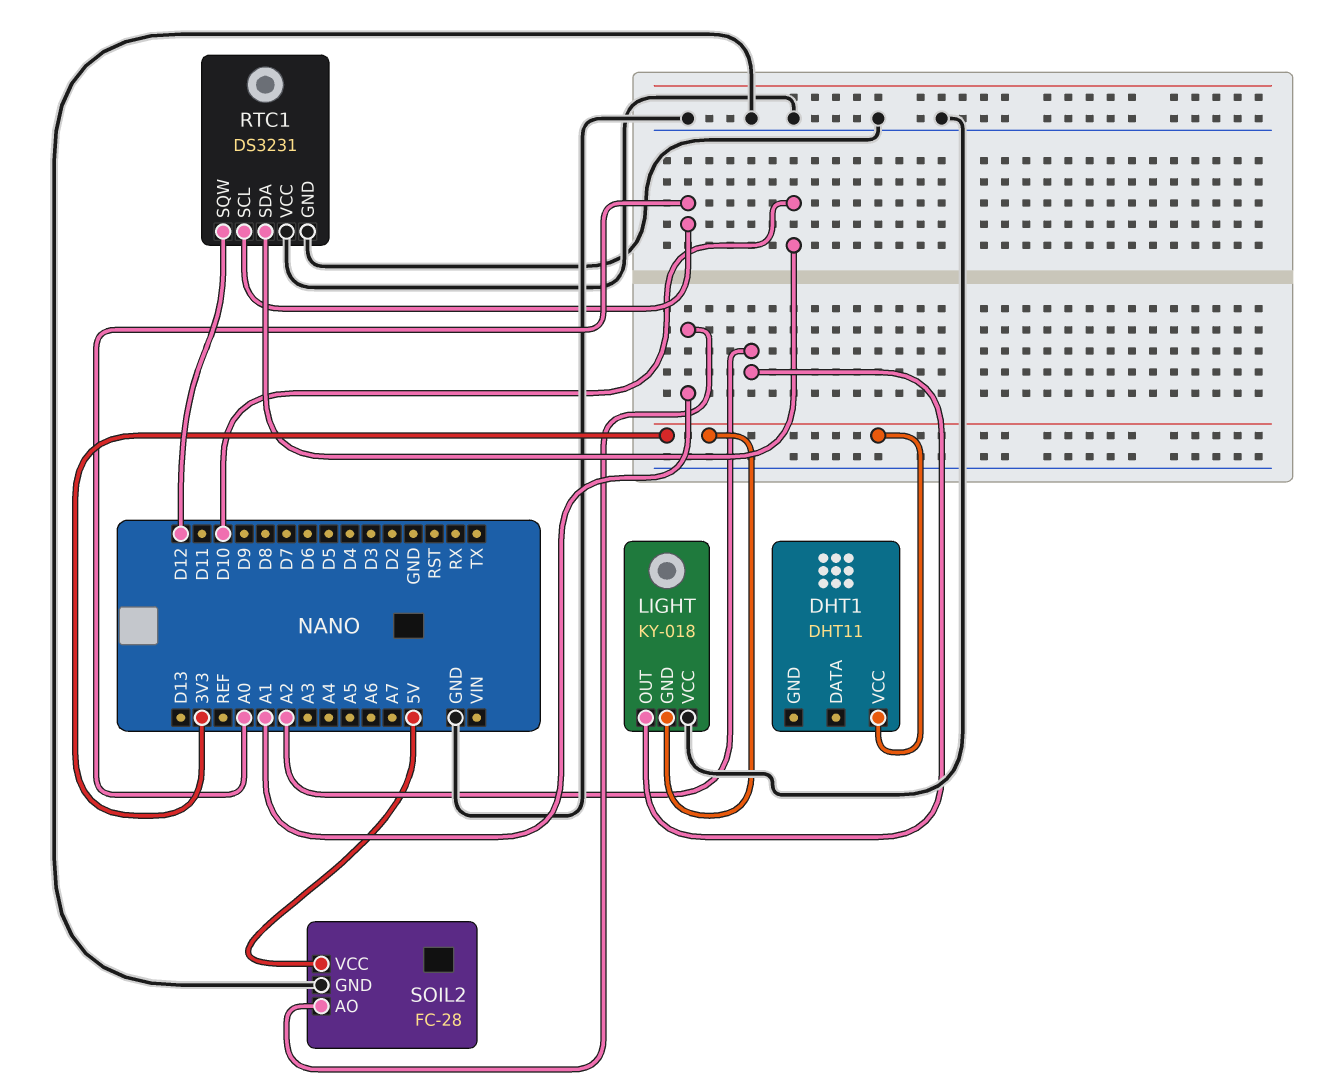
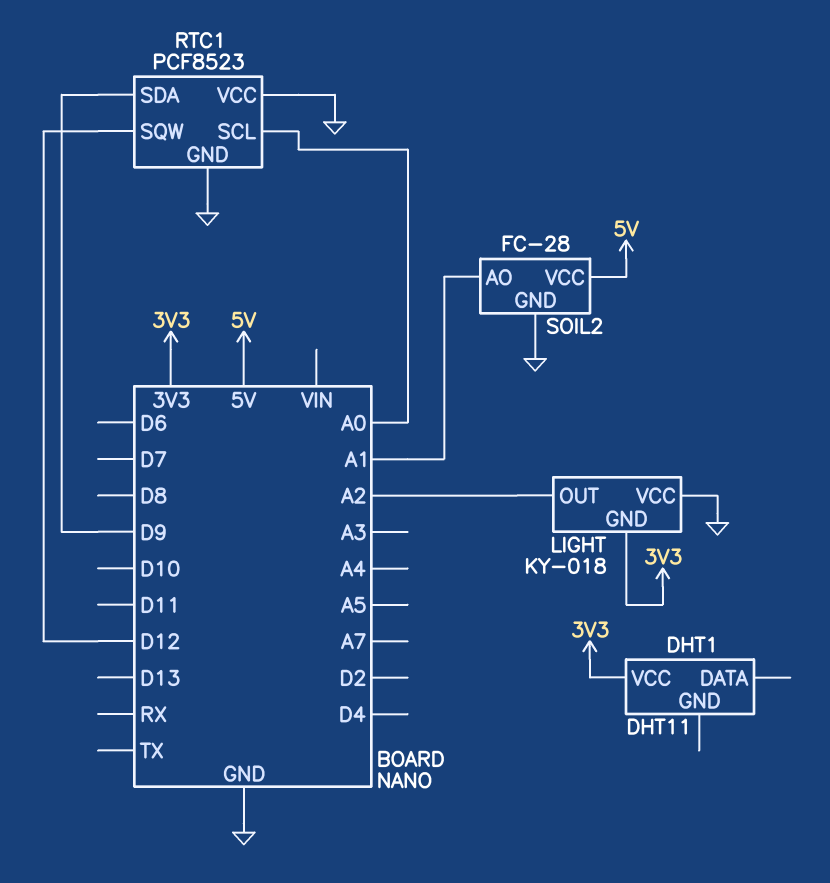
RTC1: DS3231 -> PCF8523
RTC1 pin SDA: D10 -> D9

